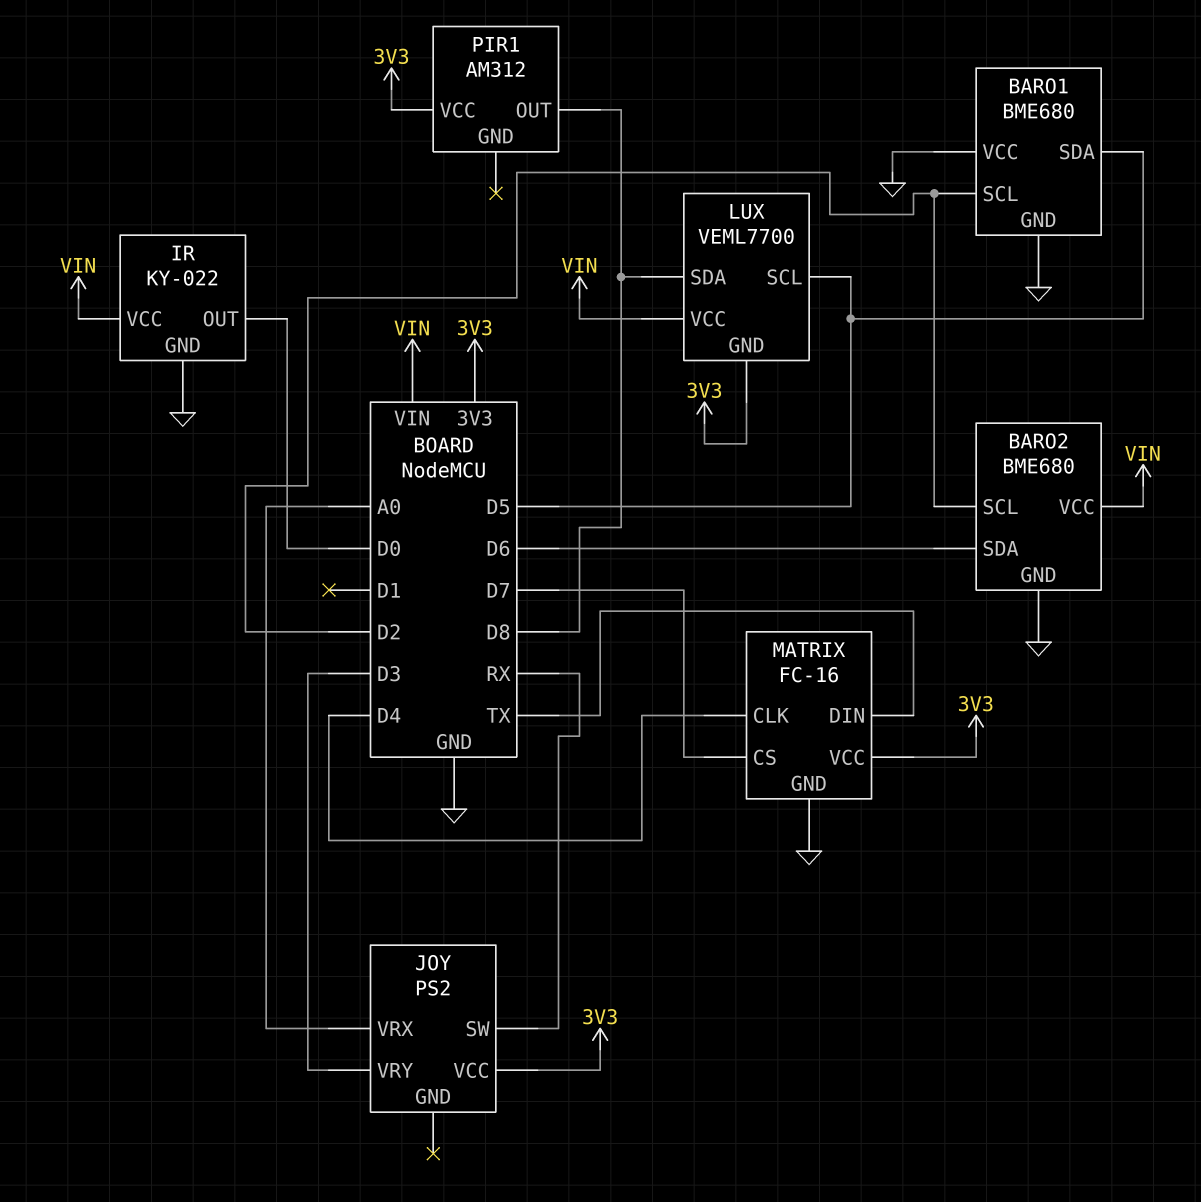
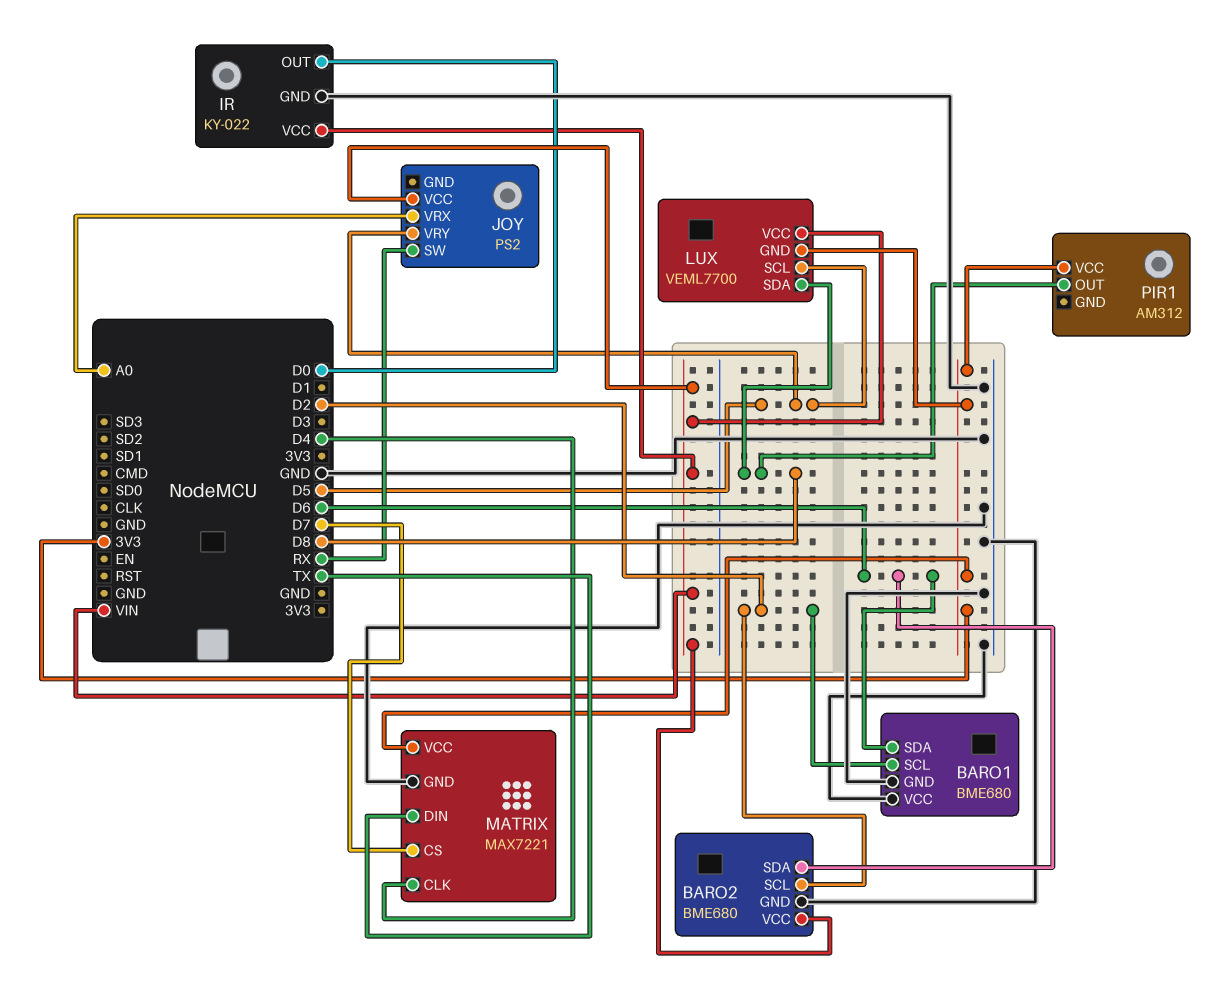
BARO1 pin SDA: D5 -> D6
JOY pin VCC: 3V3 -> VIN
JOY pin VRY: D3 -> D5
MATRIX: FC-16 -> MAX7221

